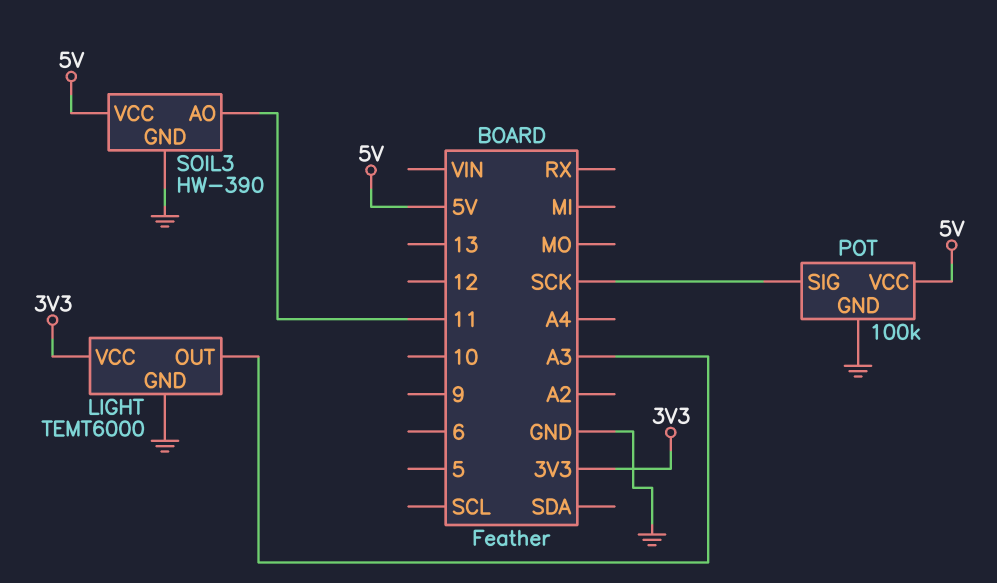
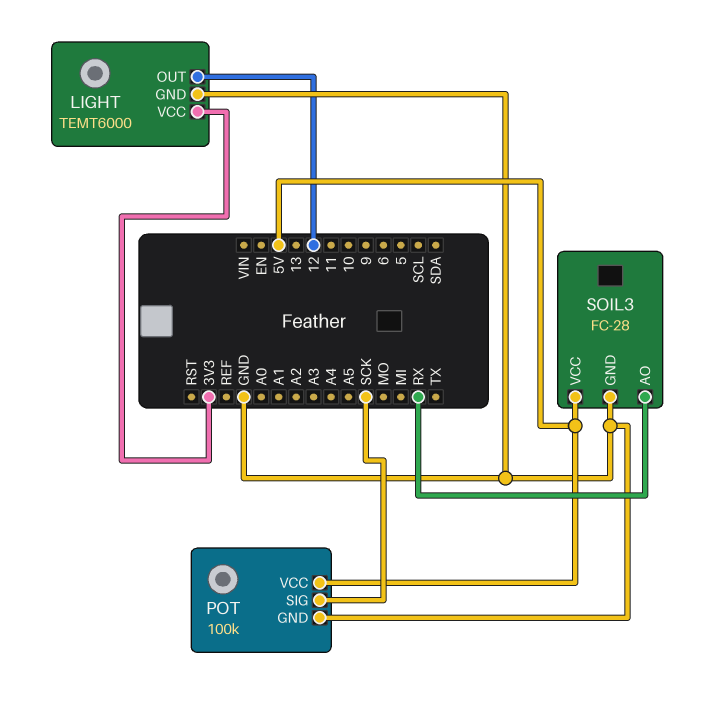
LIGHT pin OUT: A3 -> 12
SOIL3: HW-390 -> FC-28
SOIL3 pin AO: 11 -> RX

